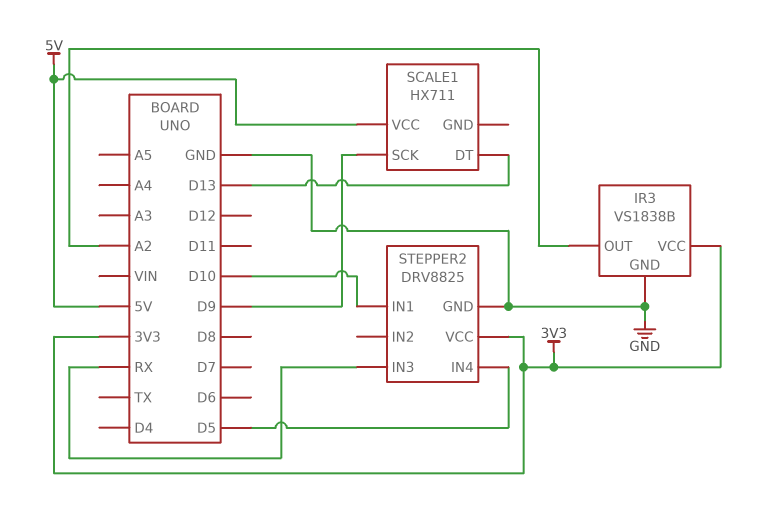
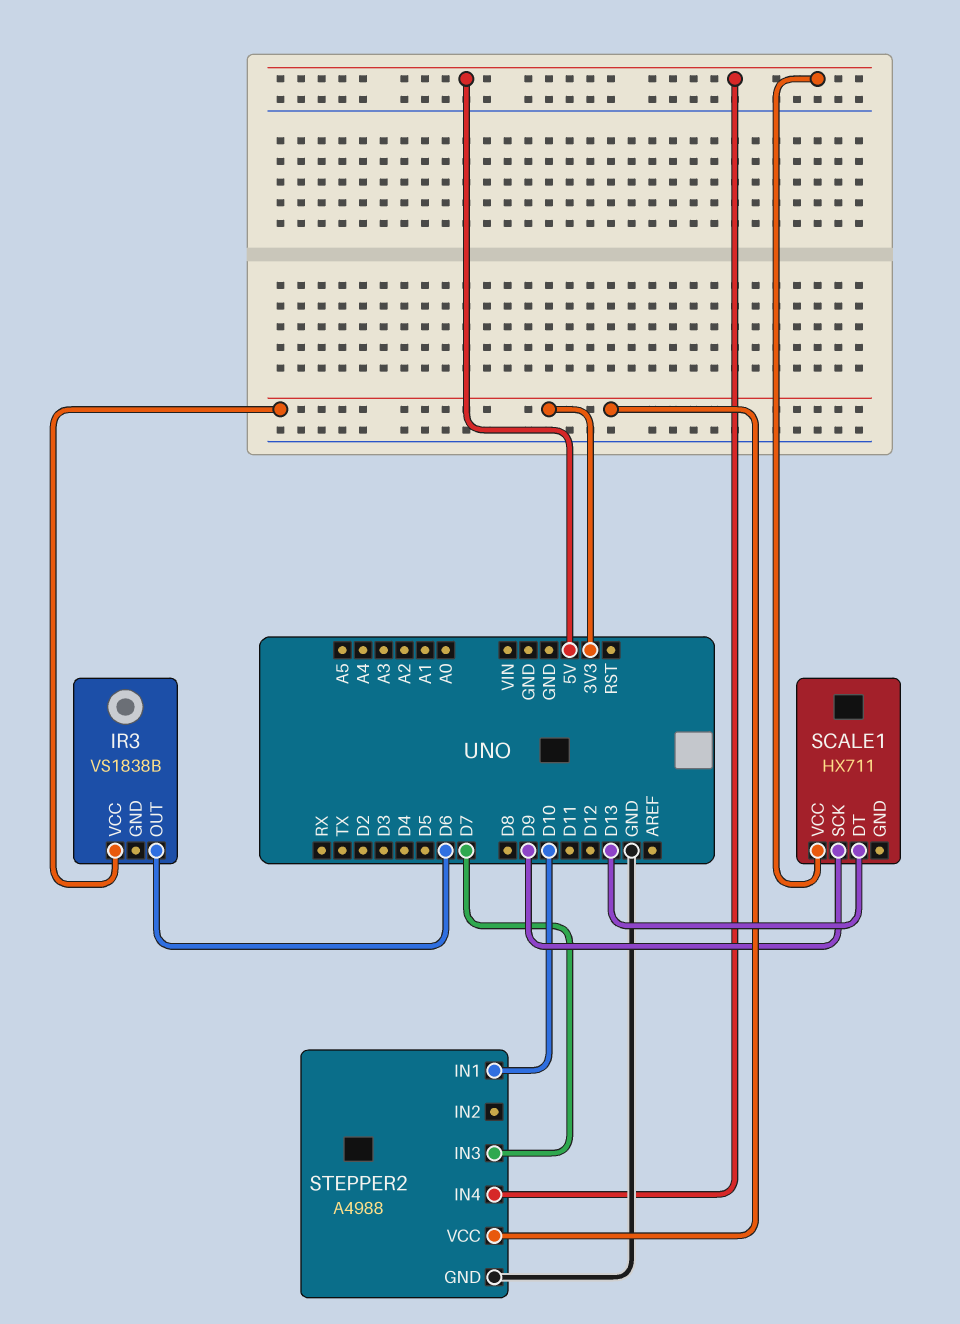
IR3 pin GND: GND -> none
IR3 pin OUT: A2 -> D6
STEPPER2: DRV8825 -> A4988
STEPPER2 pin IN3: RX -> D7
STEPPER2 pin IN4: D5 -> 5V

